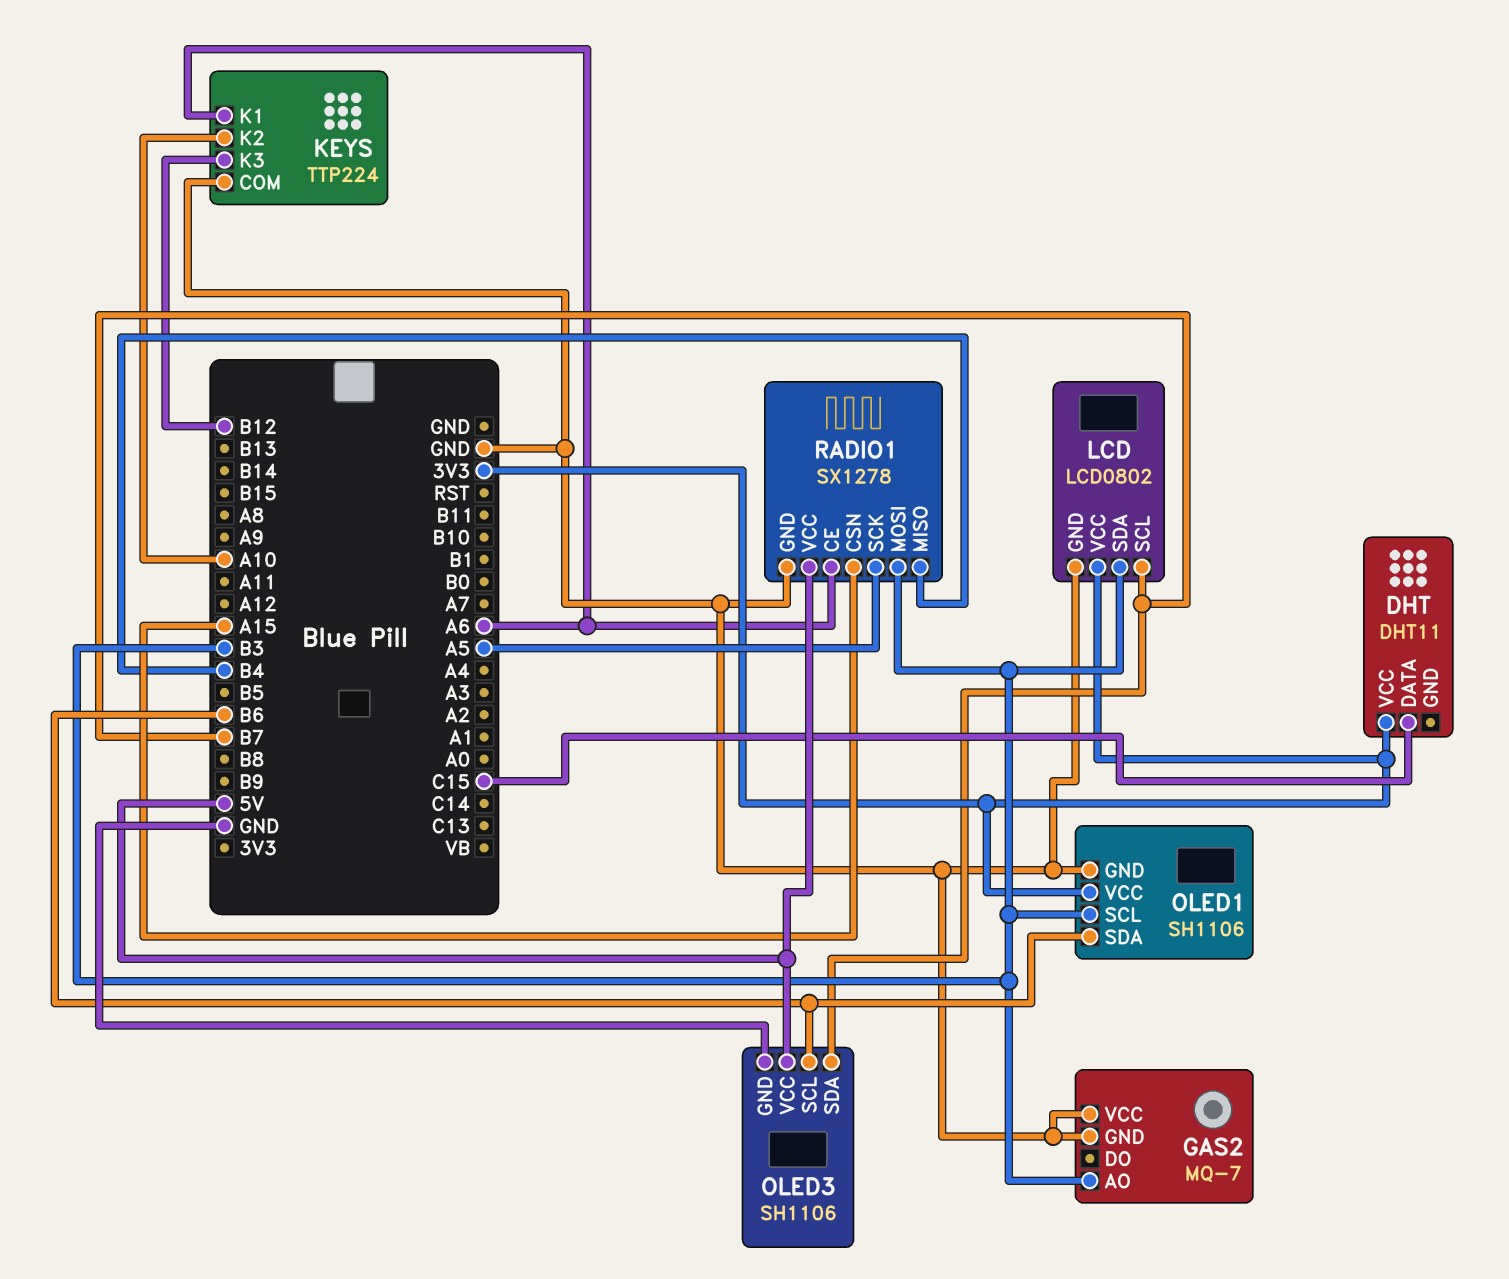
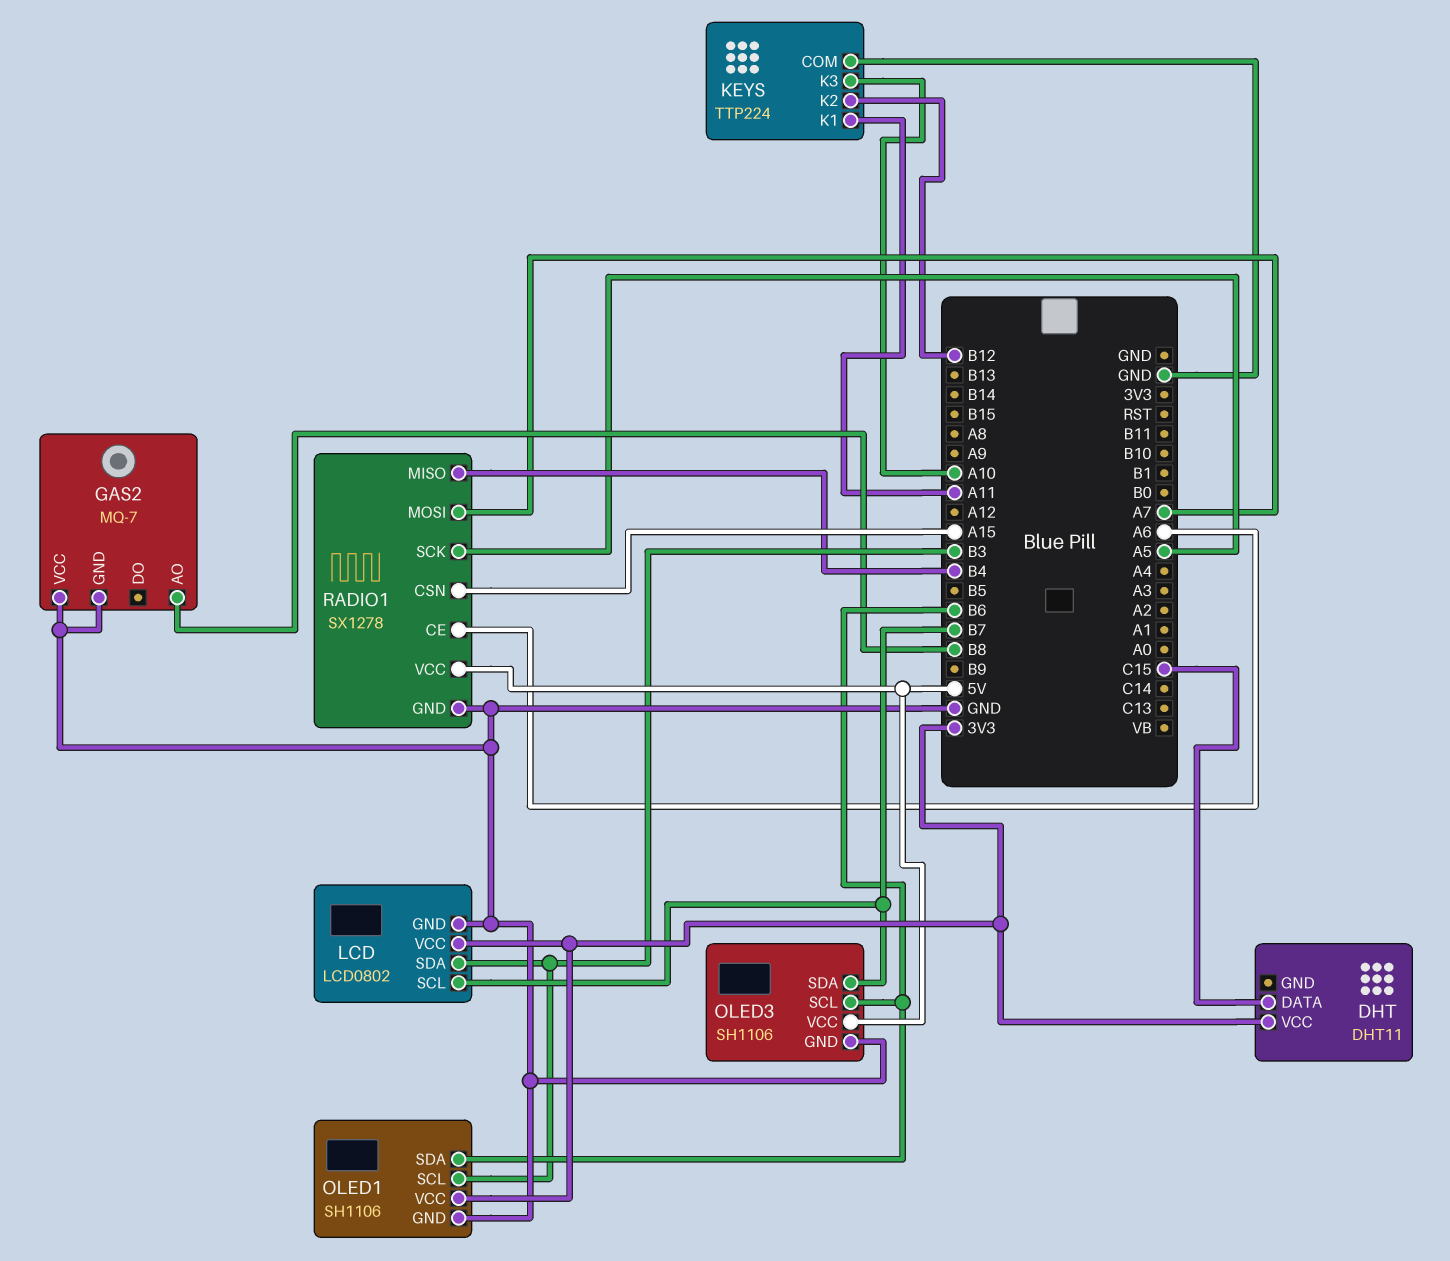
GAS2 pin AO: B3 -> B8
KEYS pin K1: A6 -> A11
KEYS pin K2: A10 -> B12
KEYS pin K3: B12 -> A10
RADIO1 pin MOSI: B3 -> A7

